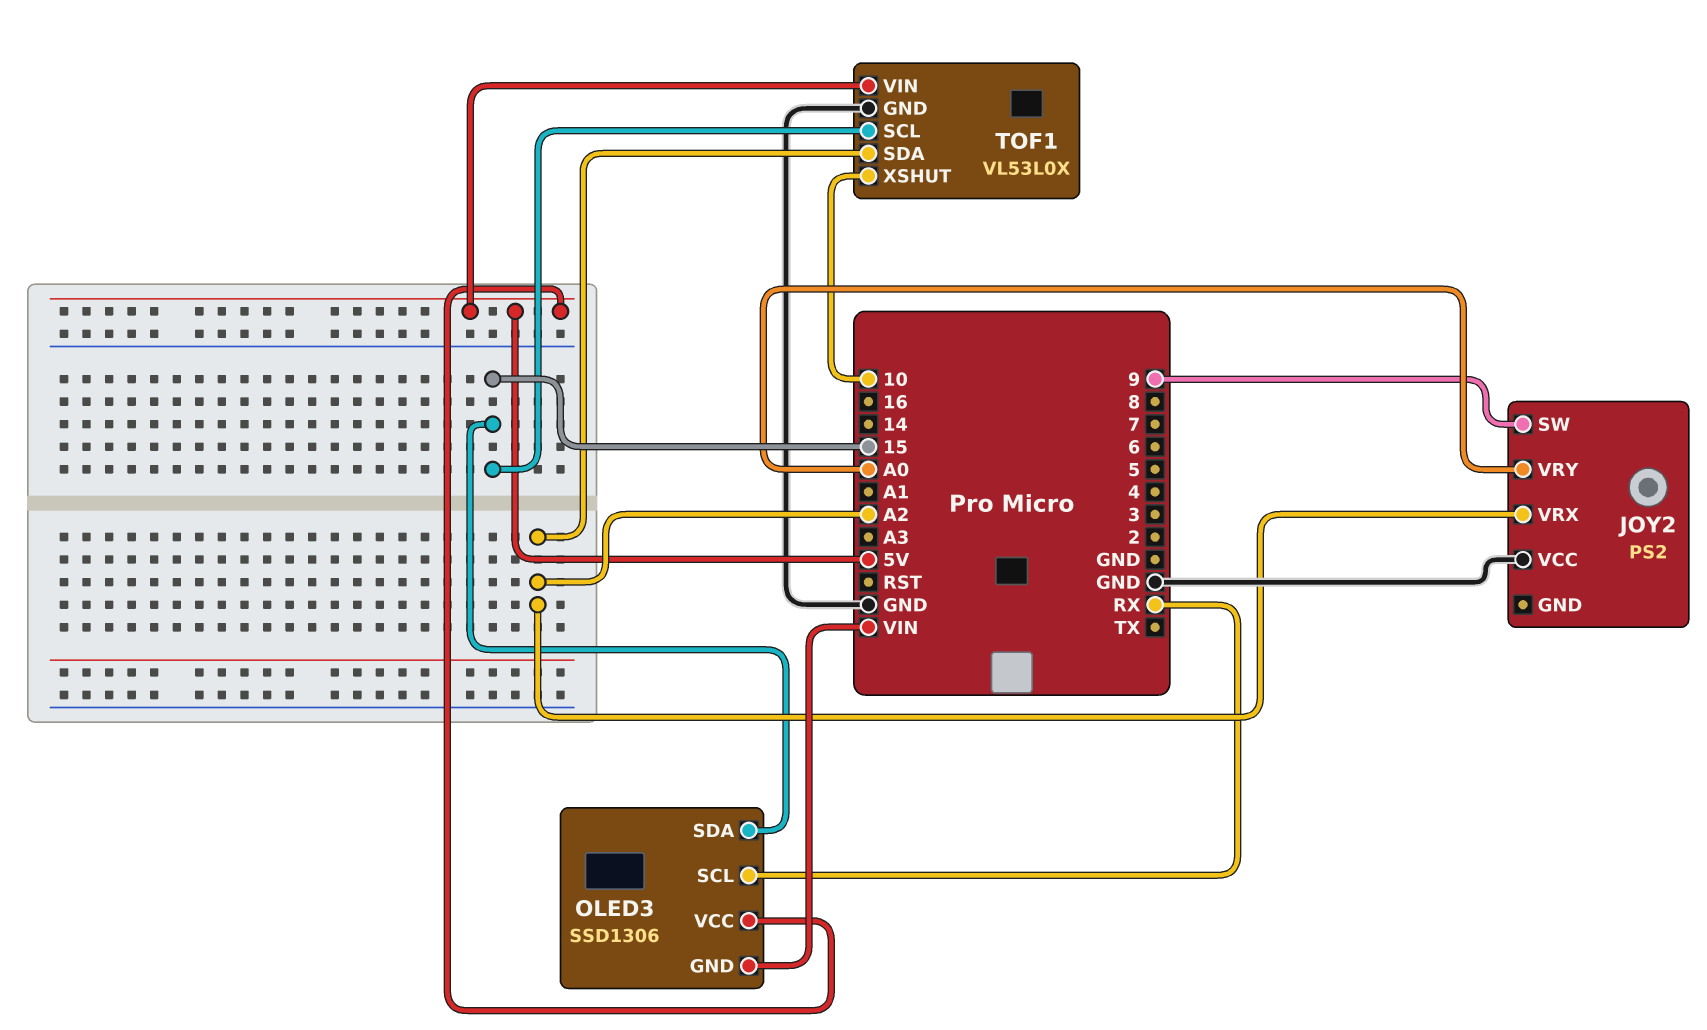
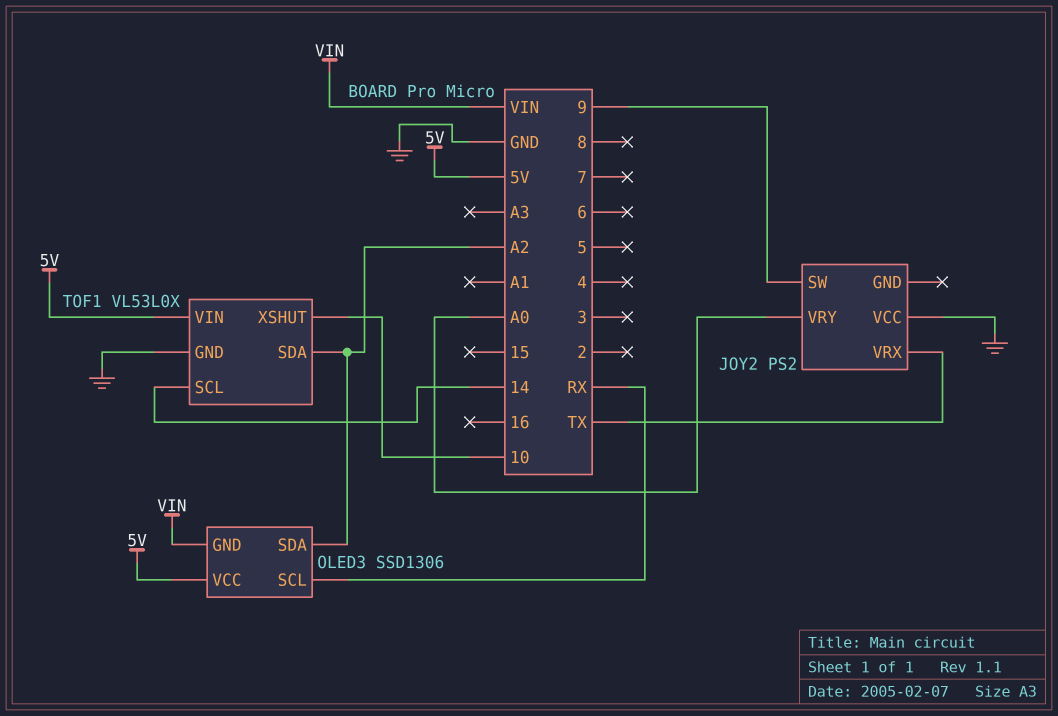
JOY2 pin VRX: A2 -> TX
OLED3 pin SDA: 15 -> A2
TOF1 pin SCL: 15 -> 14

